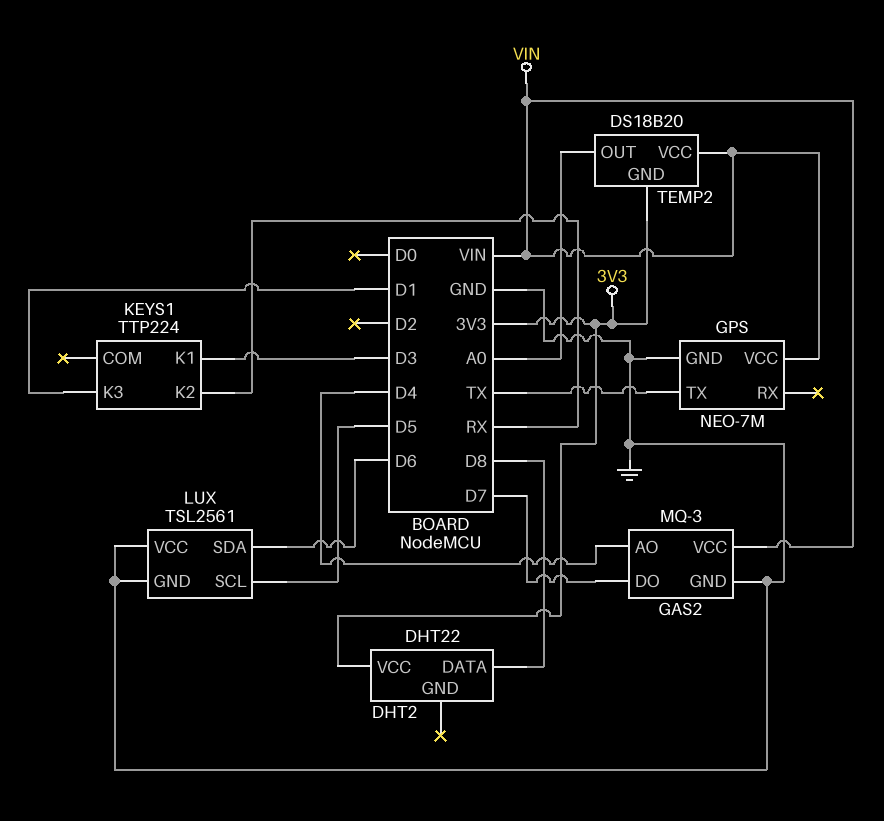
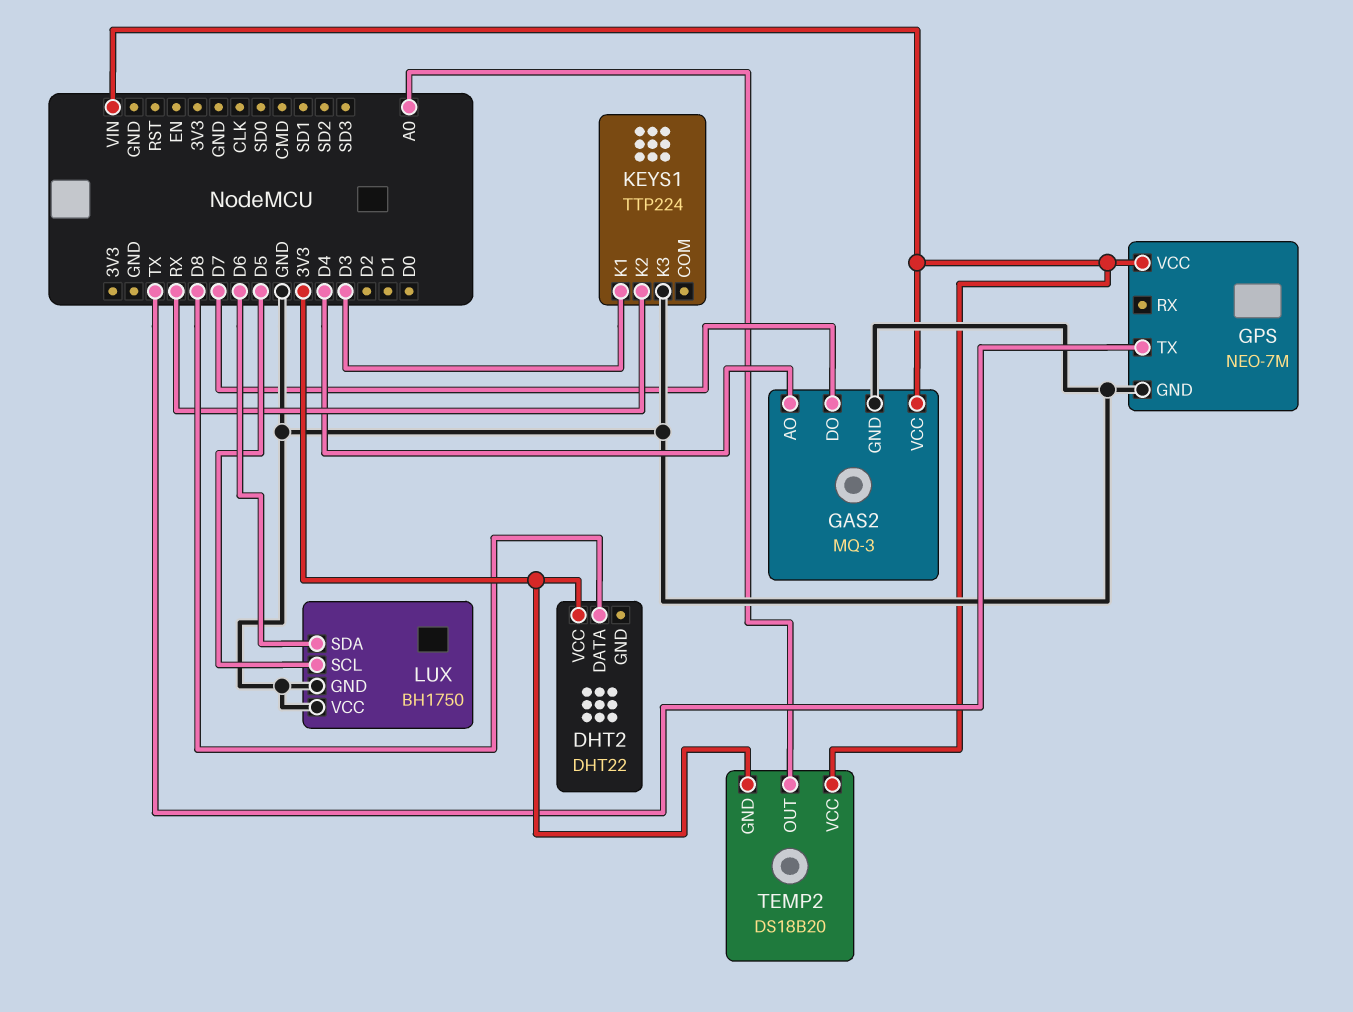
KEYS1 pin K3: D1 -> GND
LUX: TSL2561 -> BH1750

